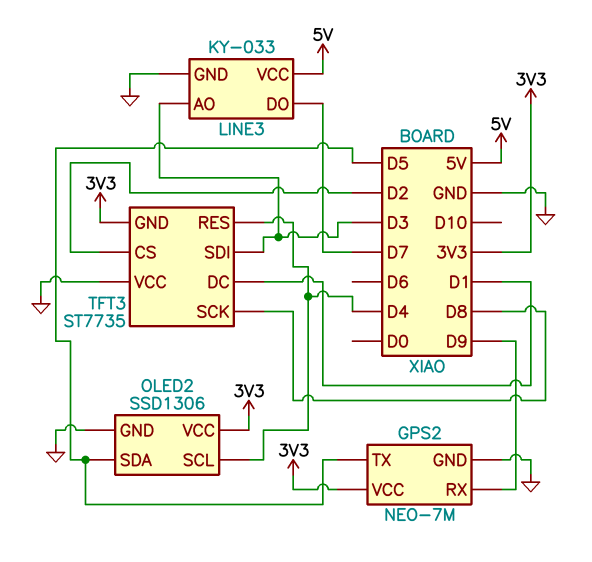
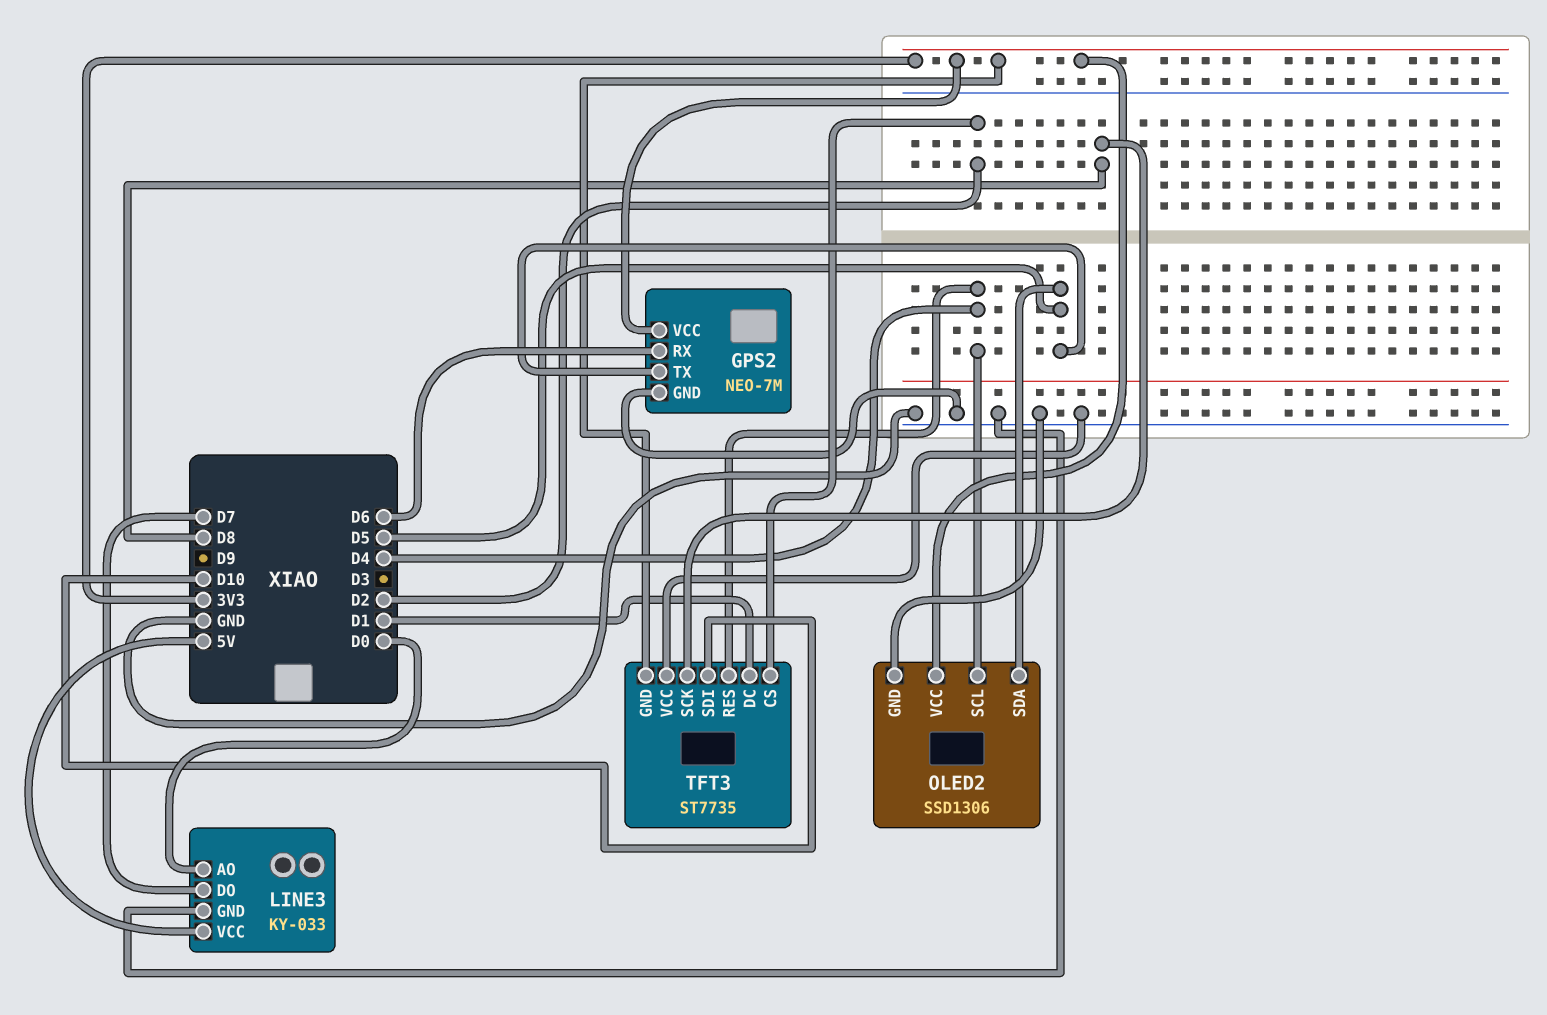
GPS2 pin RX: D9 -> D6
LINE3 pin AO: D3 -> D0
TFT3 pin SDI: D3 -> D10

